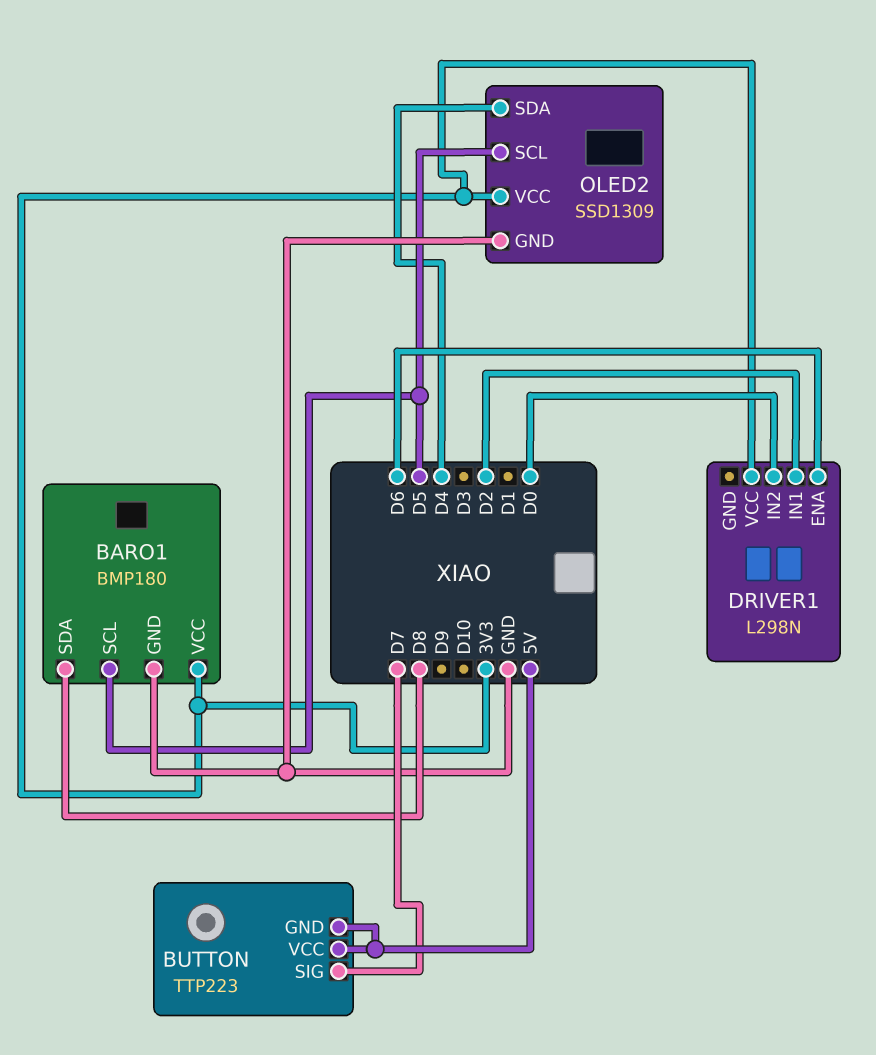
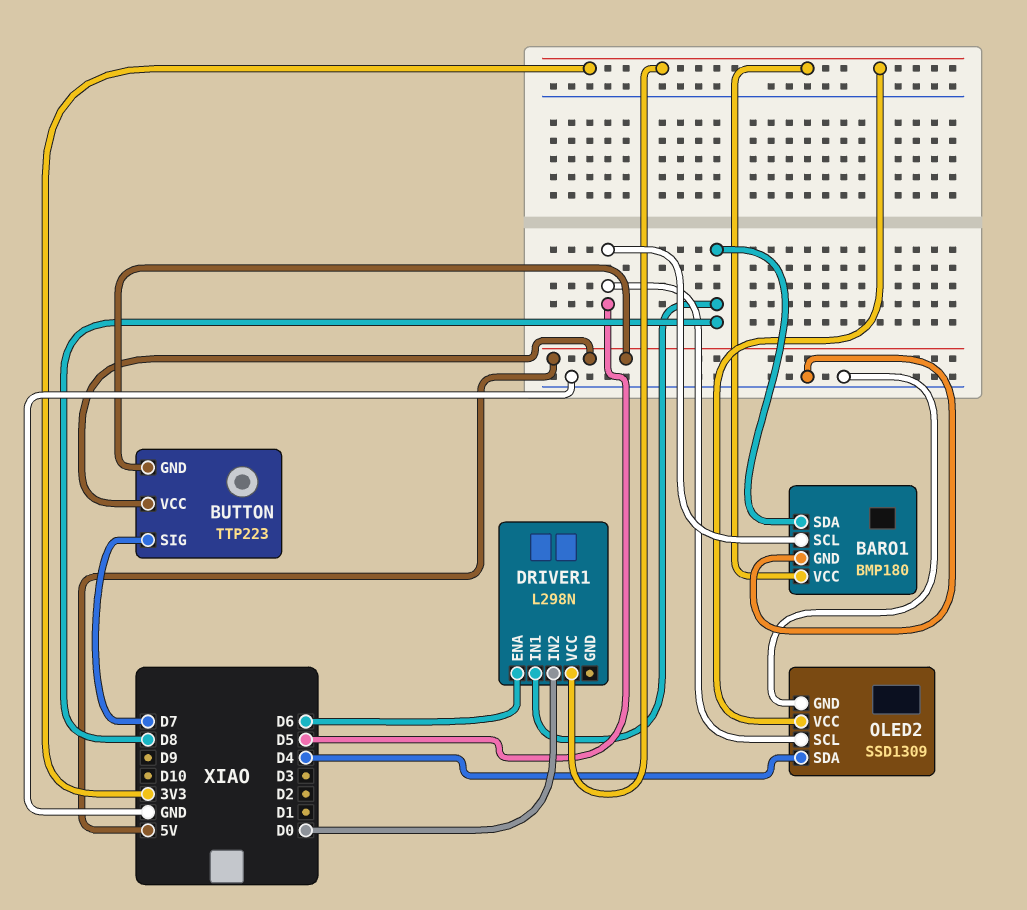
DRIVER1 pin IN1: D2 -> D8

